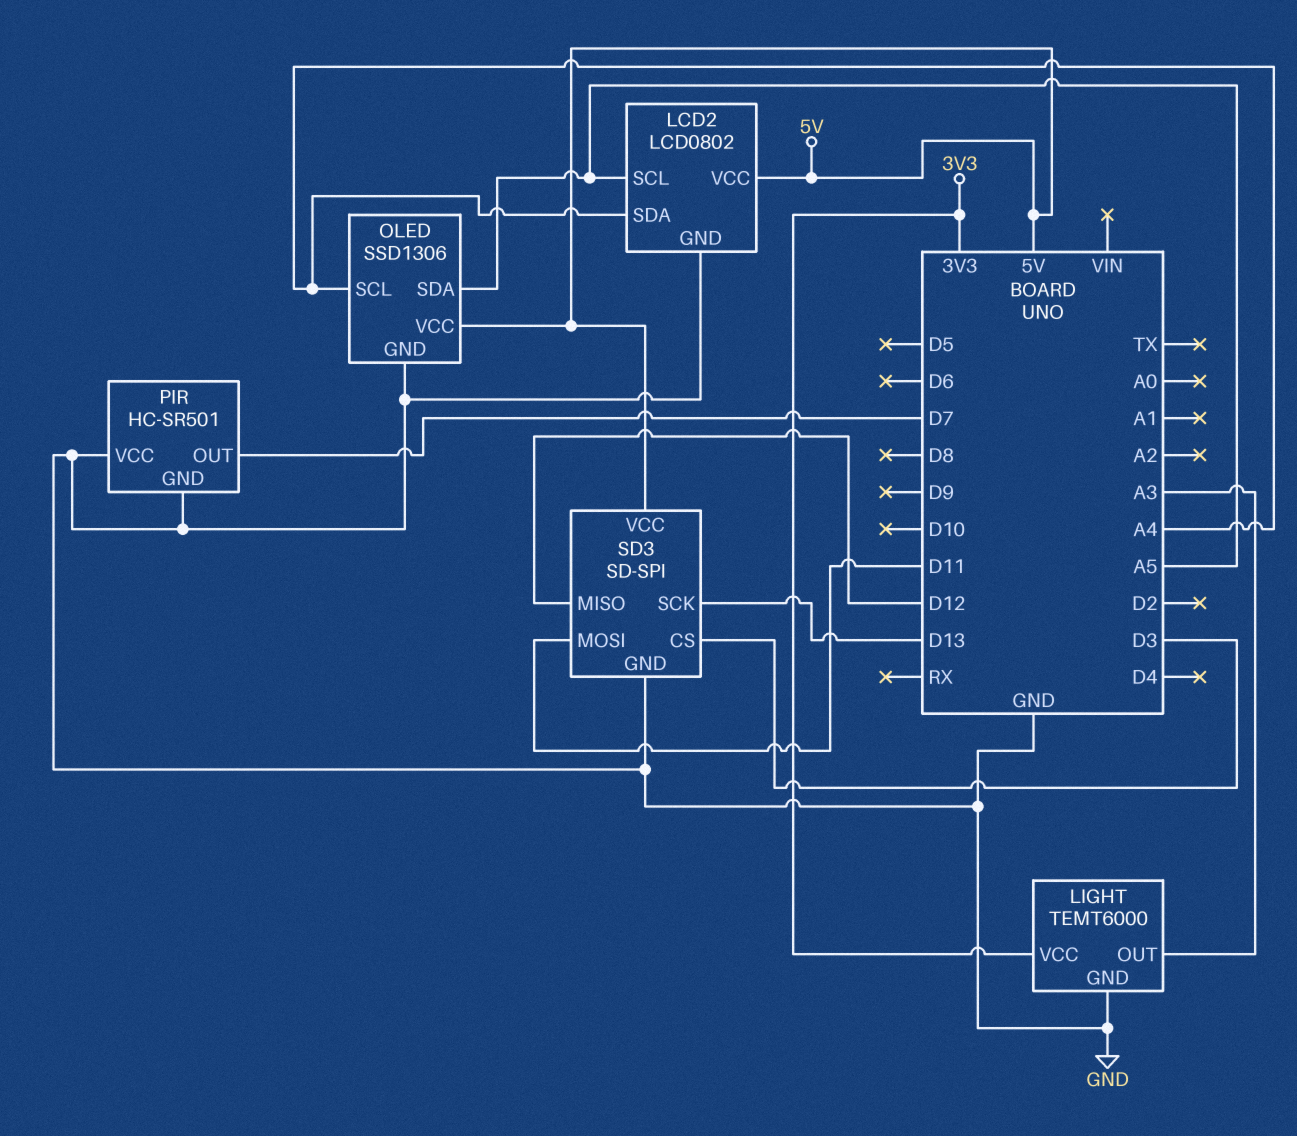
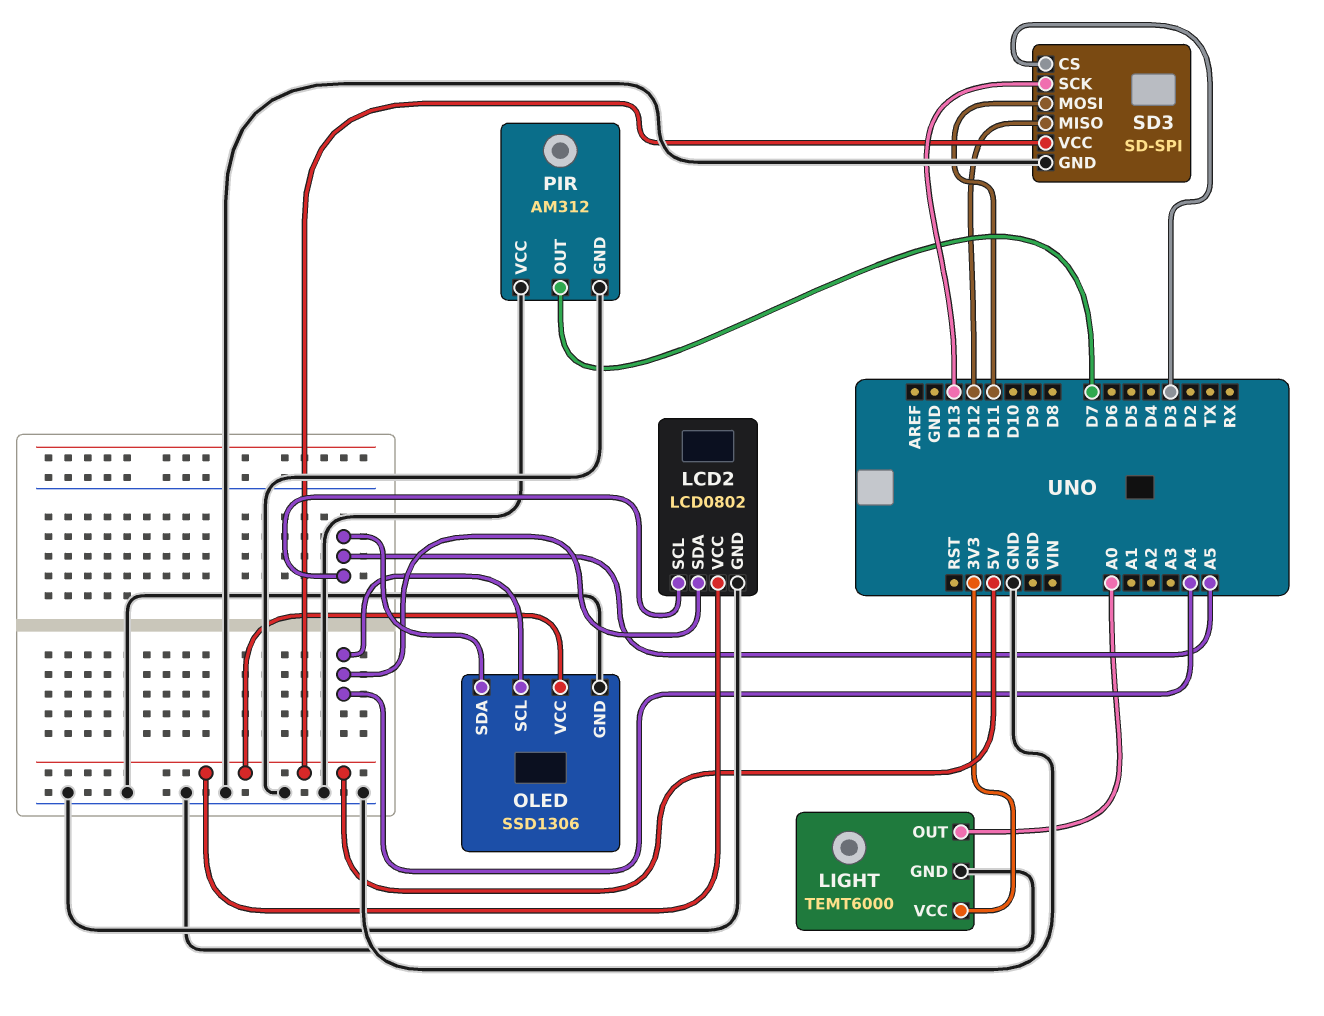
LIGHT pin OUT: A3 -> A0
PIR: HC-SR501 -> AM312

